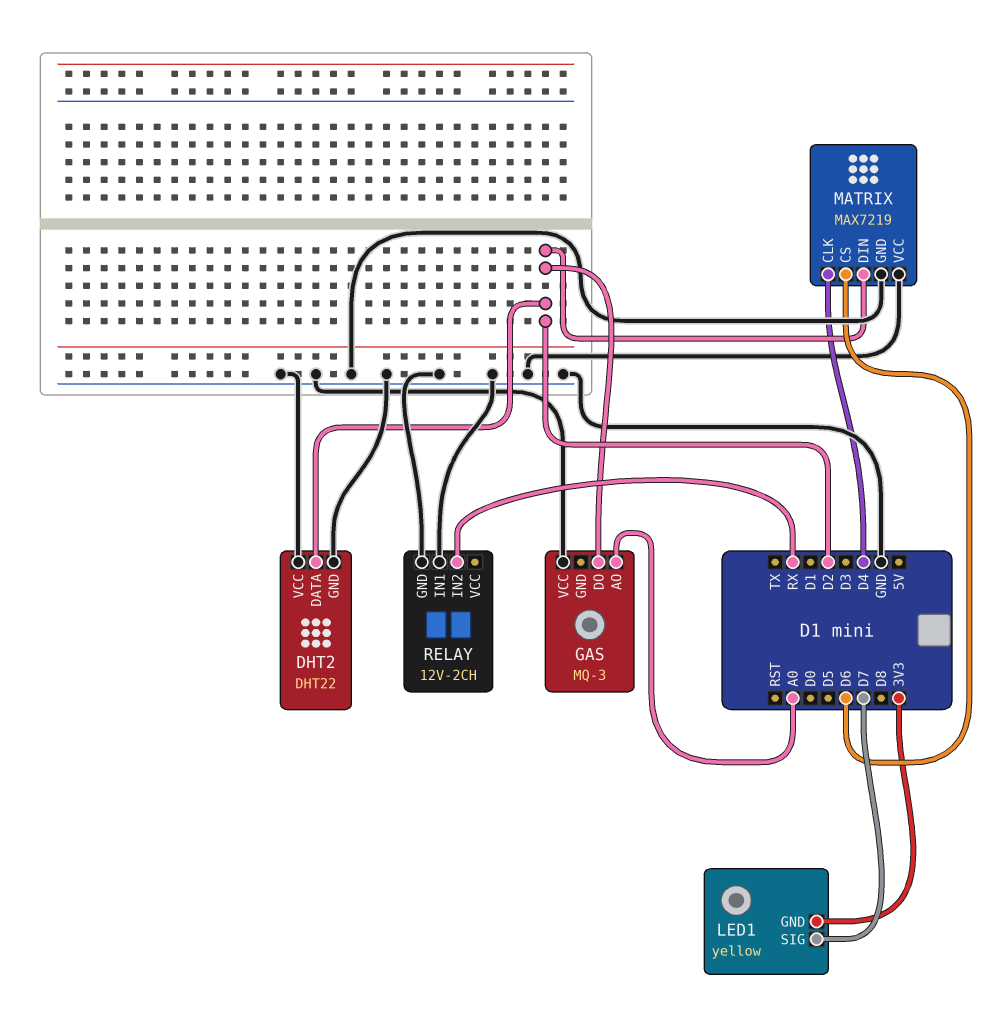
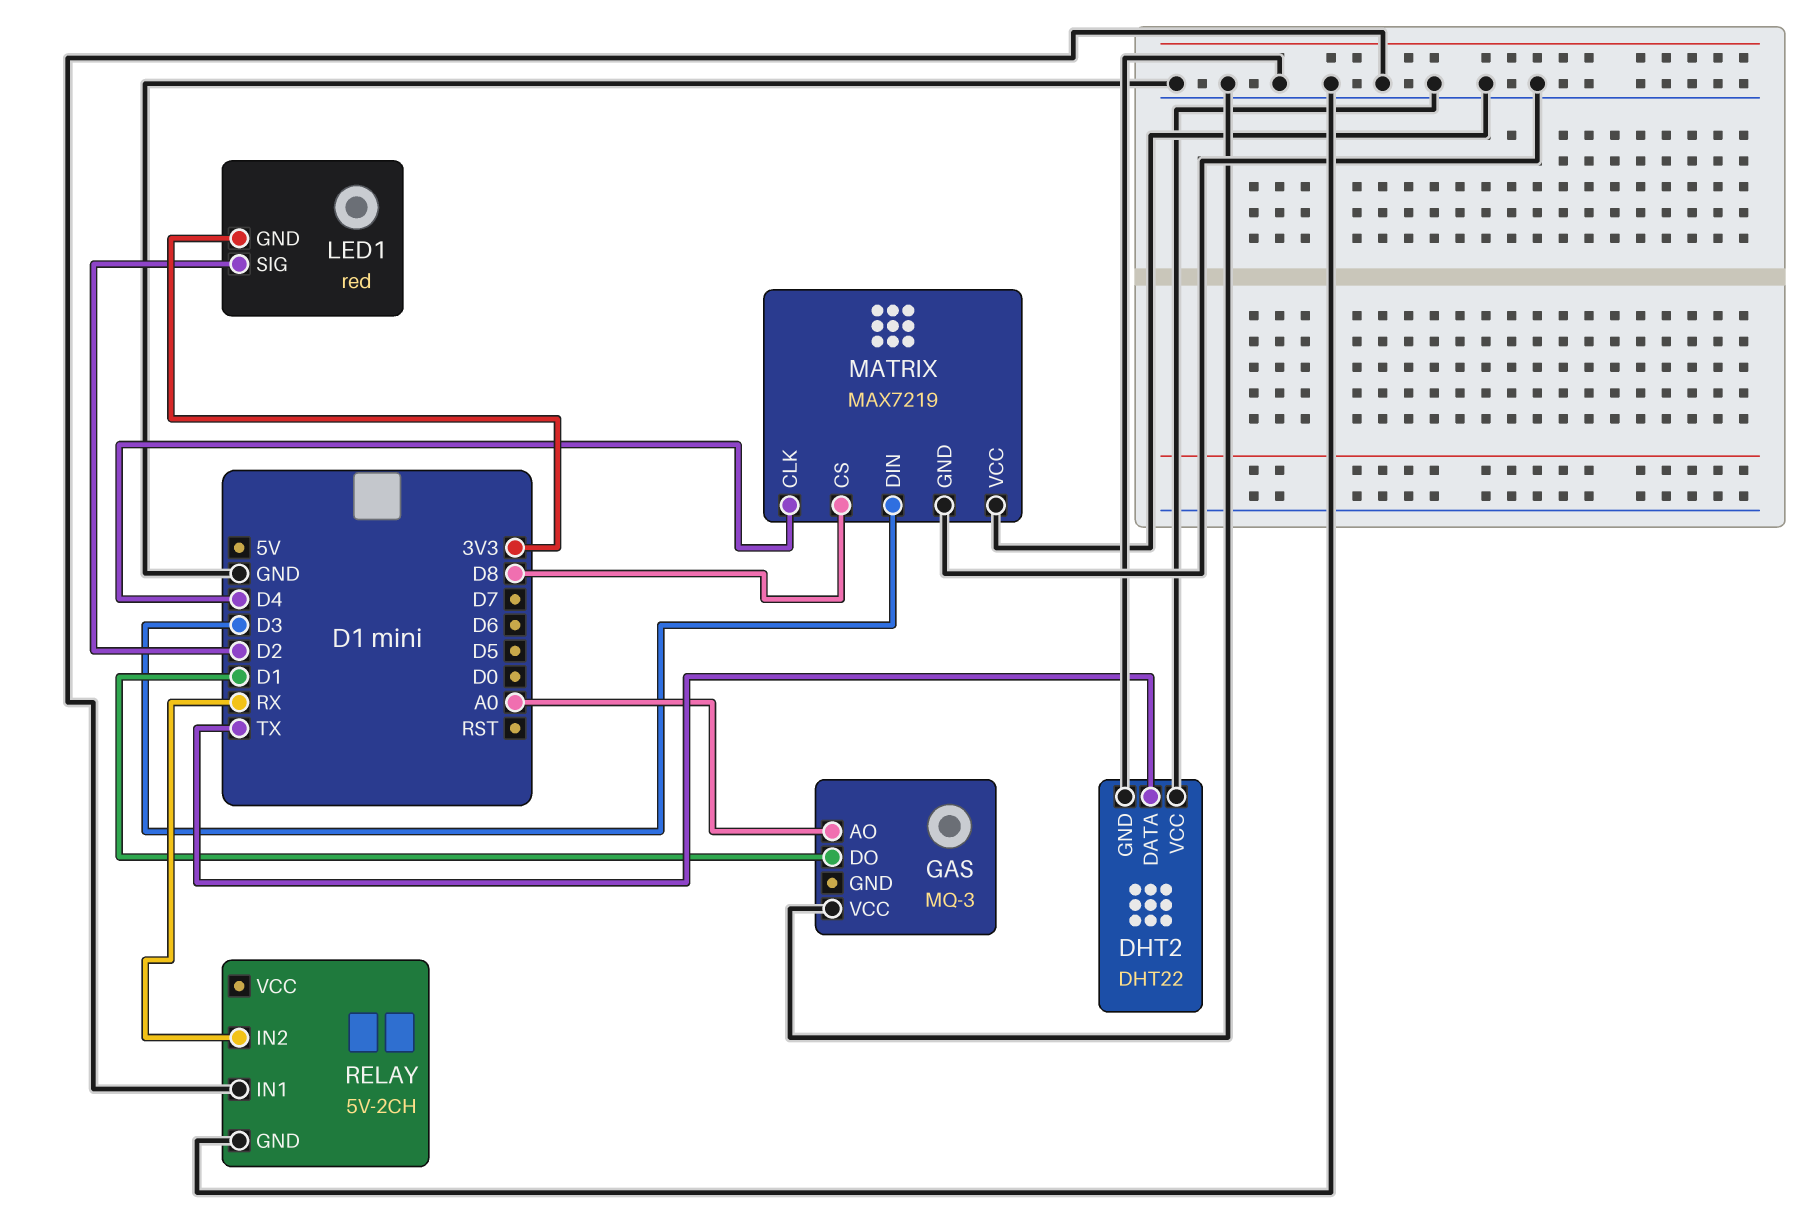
DHT2 pin DATA: D2 -> TX
GAS pin DO: D2 -> D1
LED1: yellow -> red
LED1 pin SIG: D7 -> D2
MATRIX pin CS: D6 -> D8
MATRIX pin DIN: D2 -> D3
RELAY: 12V-2CH -> 5V-2CH

